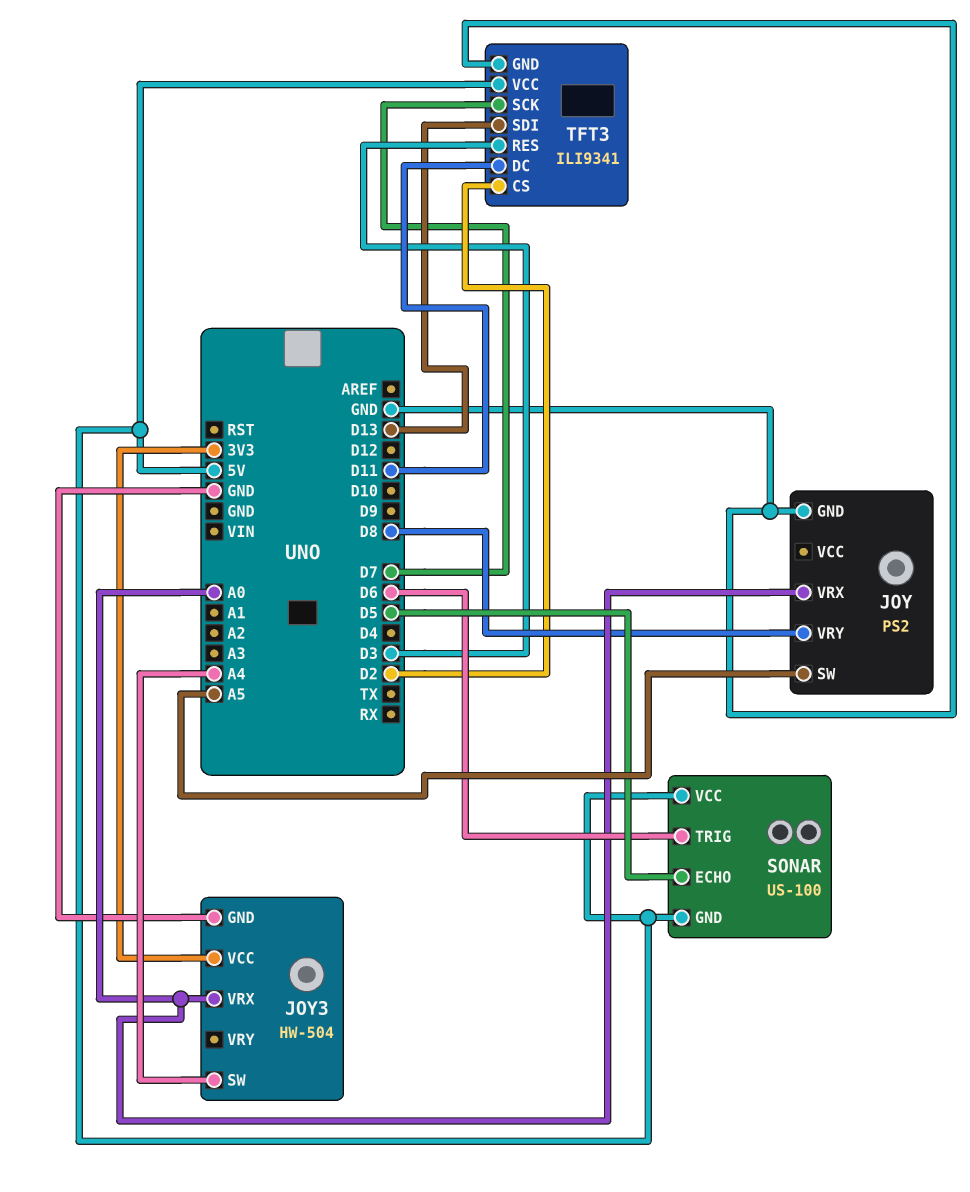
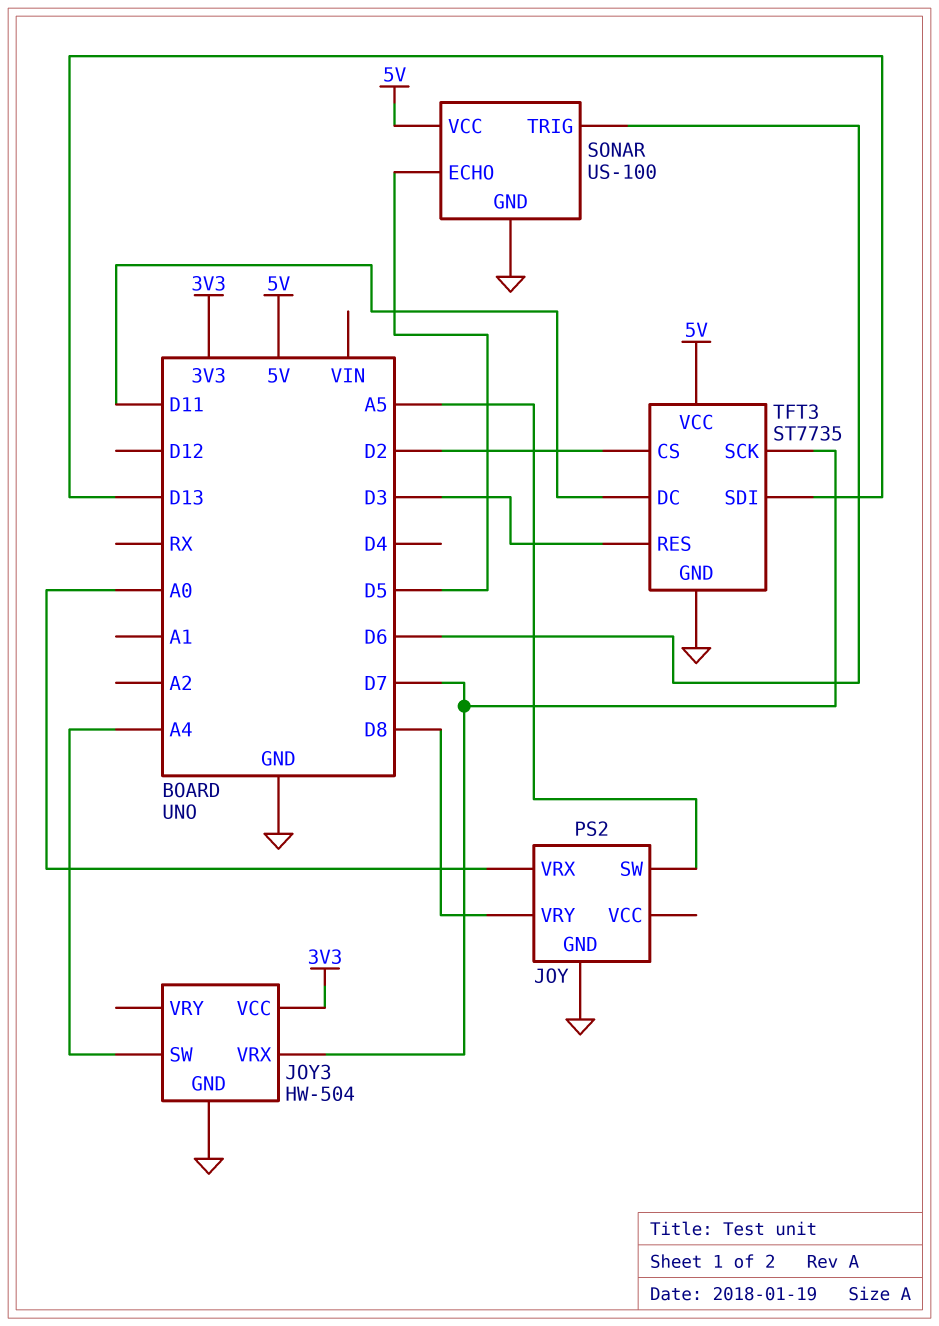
JOY3 pin VRX: A0 -> D7
SONAR pin GND: 5V -> GND
TFT3: ILI9341 -> ST7735

